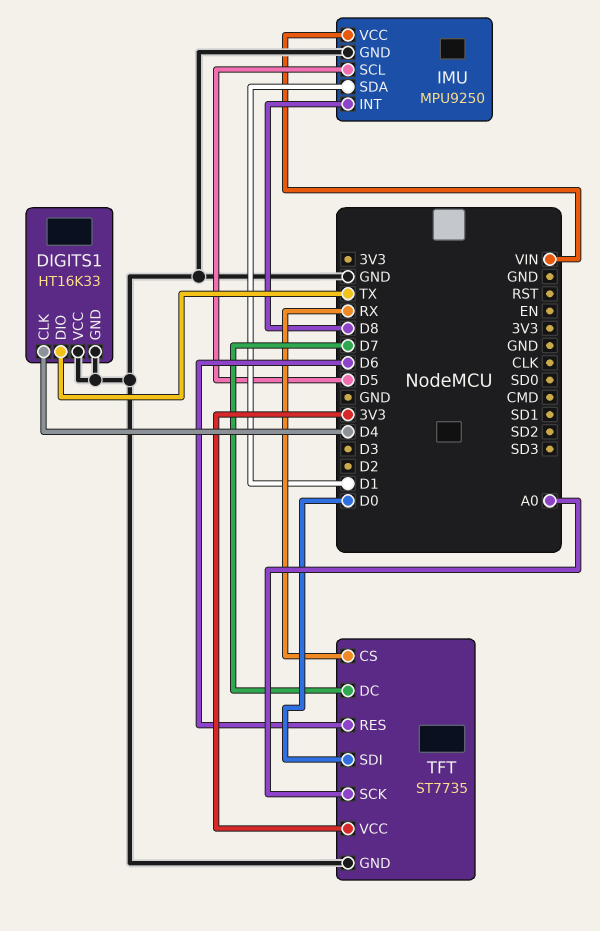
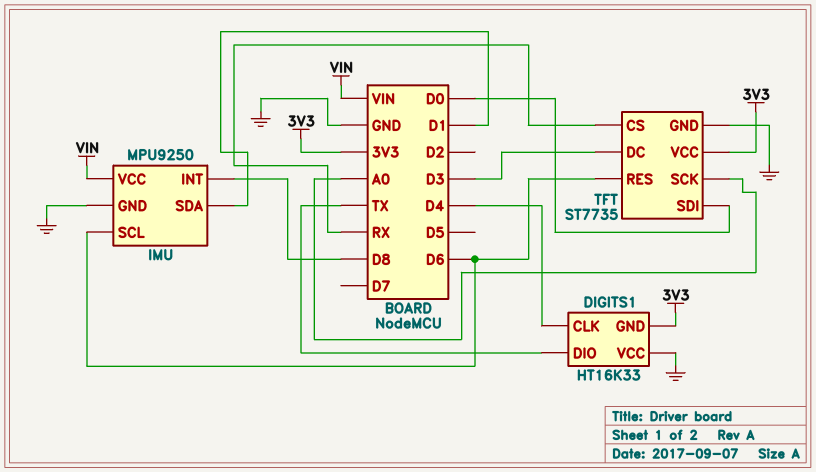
DIGITS1 pin GND: GND -> 3V3
IMU pin SCL: D5 -> D6
TFT pin DC: D7 -> D3

